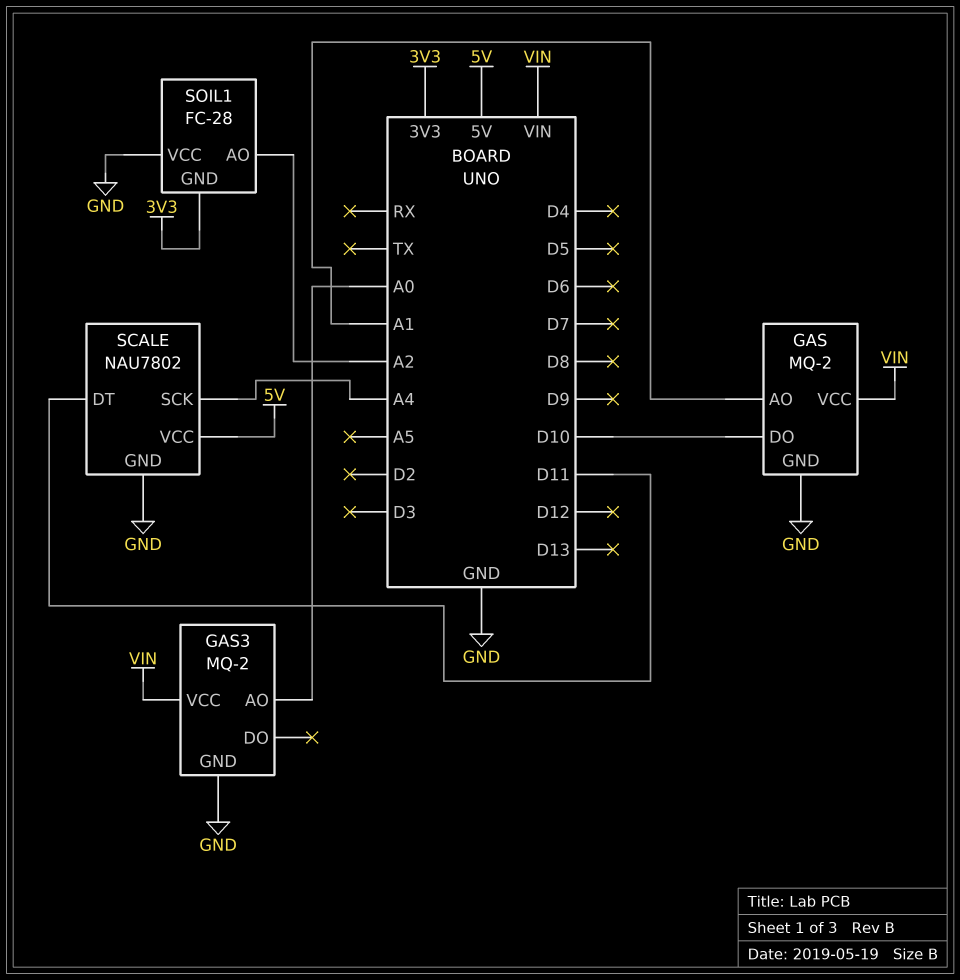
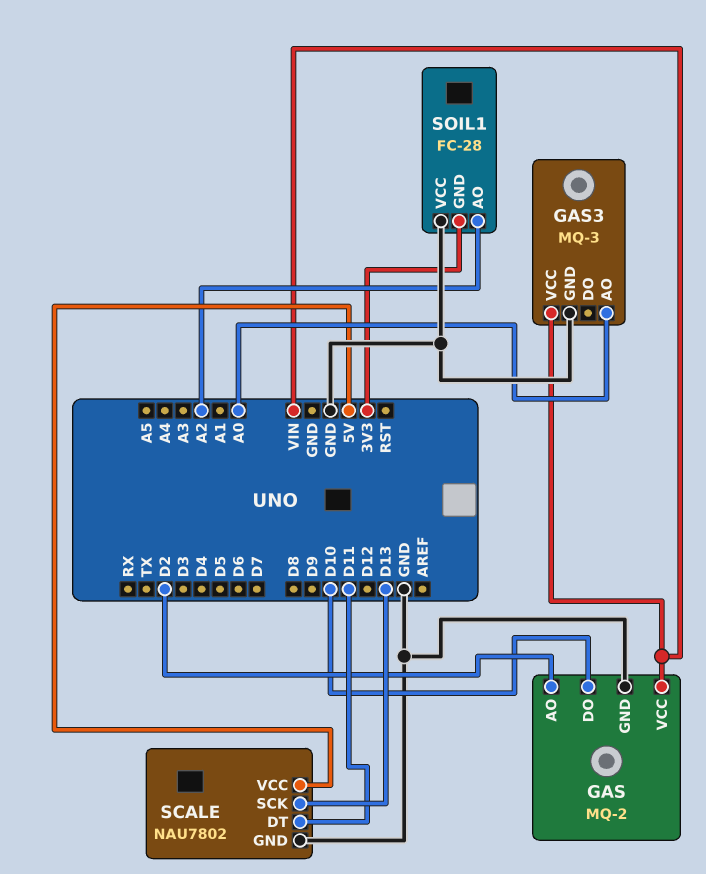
GAS pin AO: A1 -> D2
GAS3: MQ-2 -> MQ-3
SCALE pin SCK: A4 -> D13

